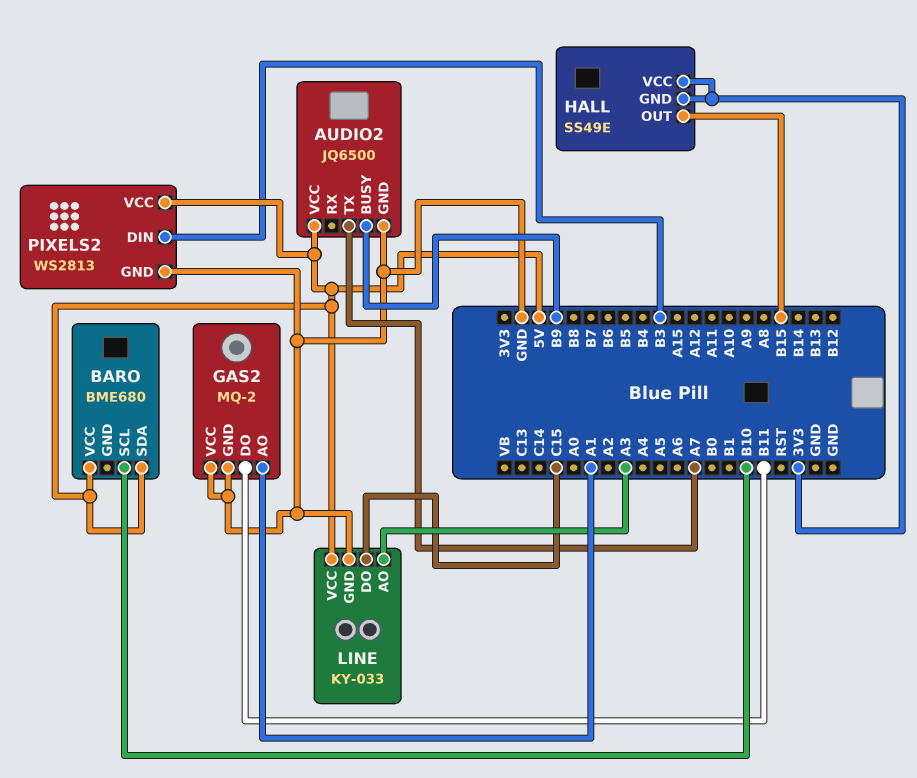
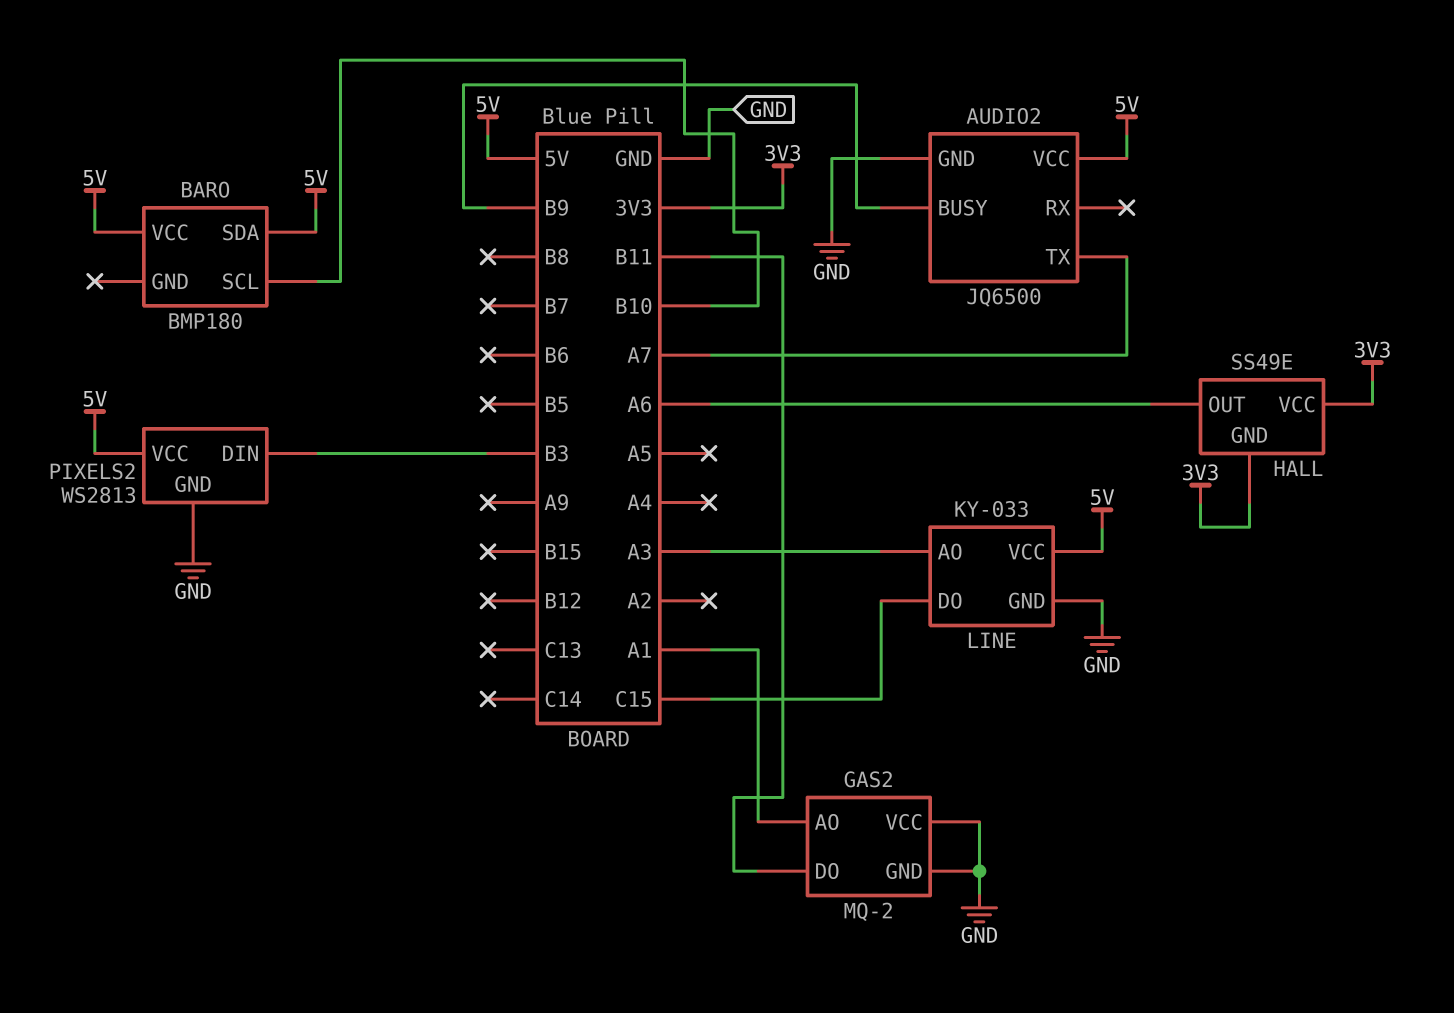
BARO: BME680 -> BMP180
HALL pin OUT: B15 -> A6

